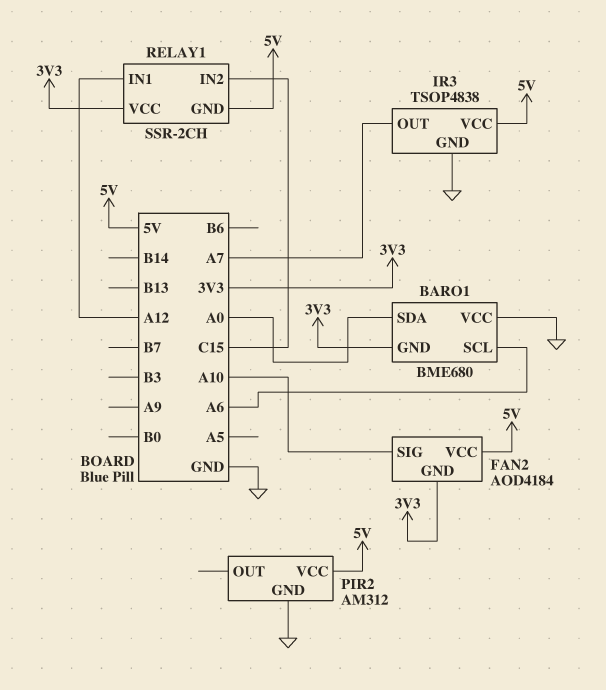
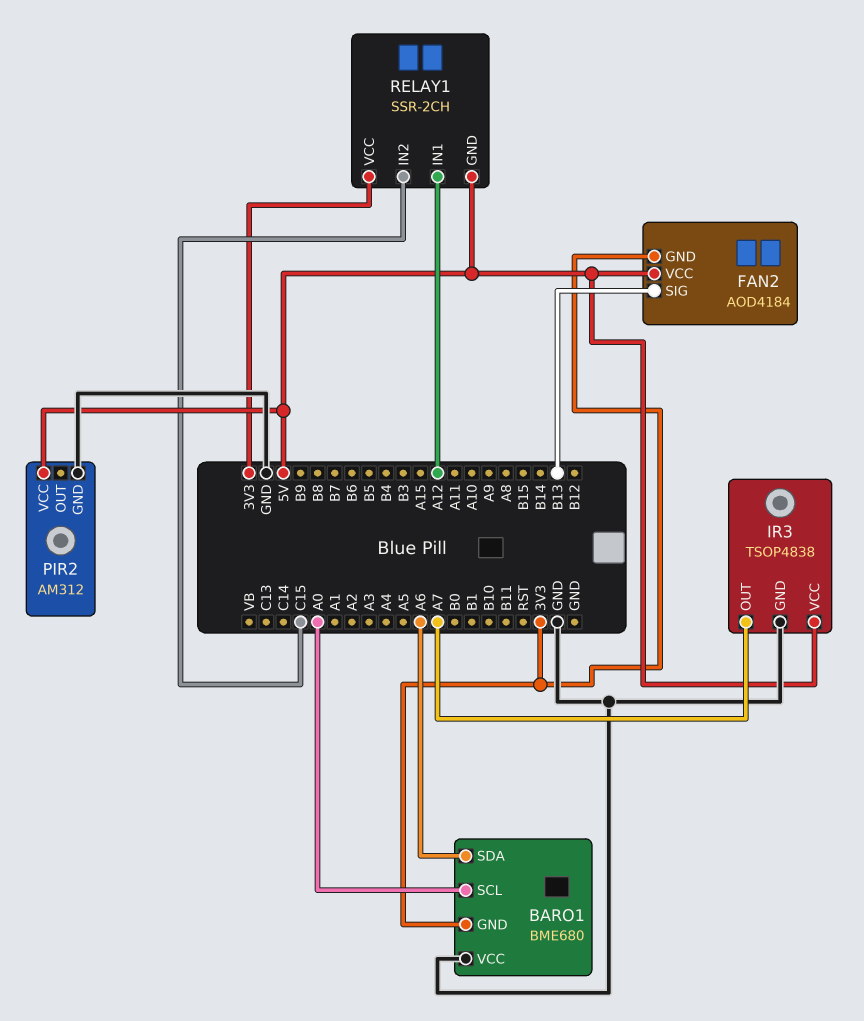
BARO1 pin SCL: A6 -> A0
BARO1 pin SDA: A0 -> A6
FAN2 pin SIG: A10 -> B13

